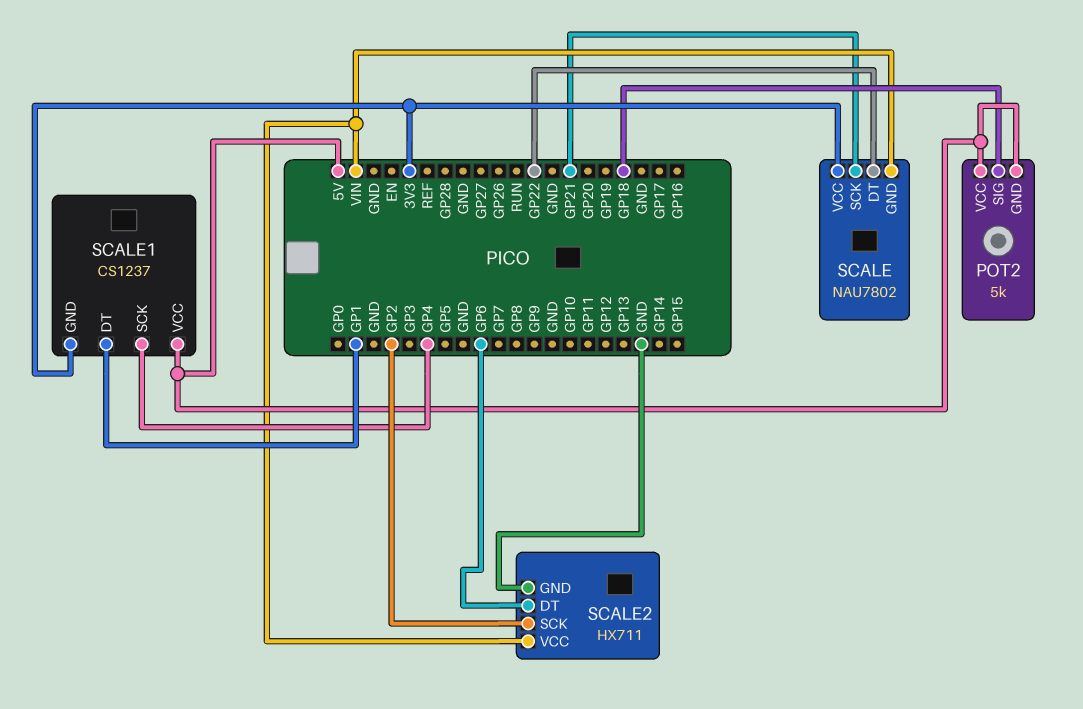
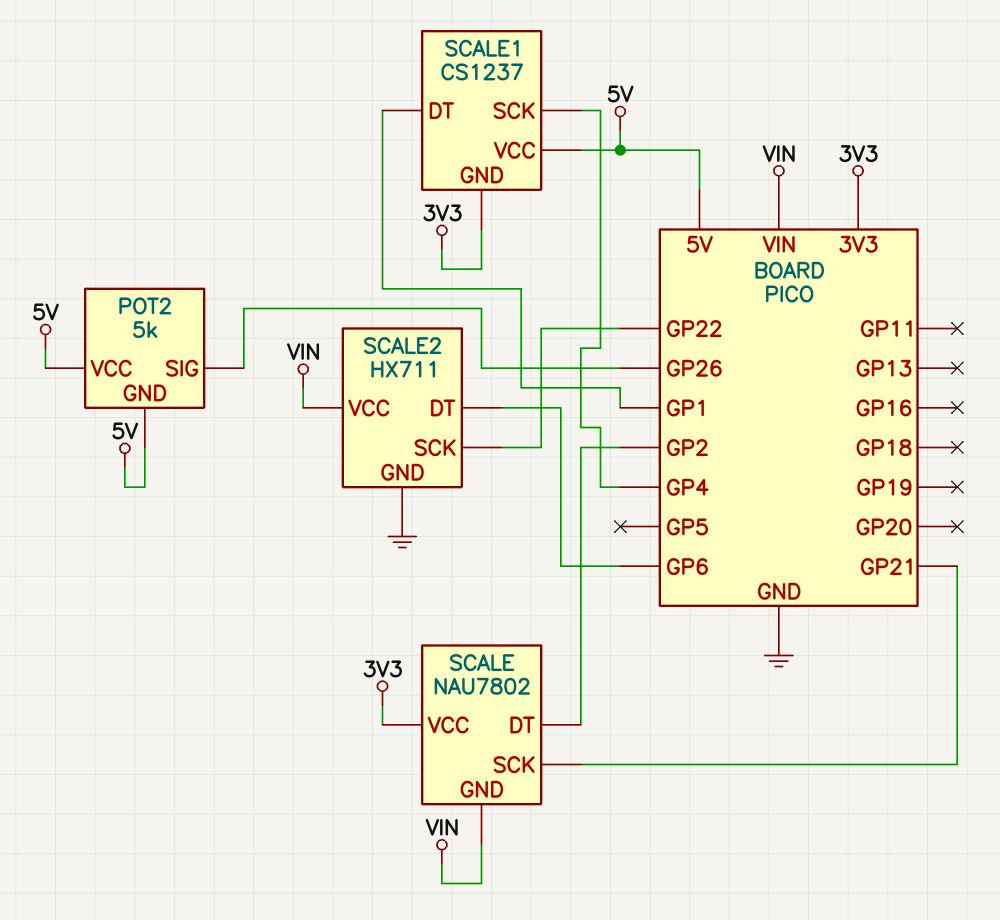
POT2 pin SIG: GP18 -> GP26
SCALE pin DT: GP22 -> GP2
SCALE2 pin SCK: GP2 -> GP22

